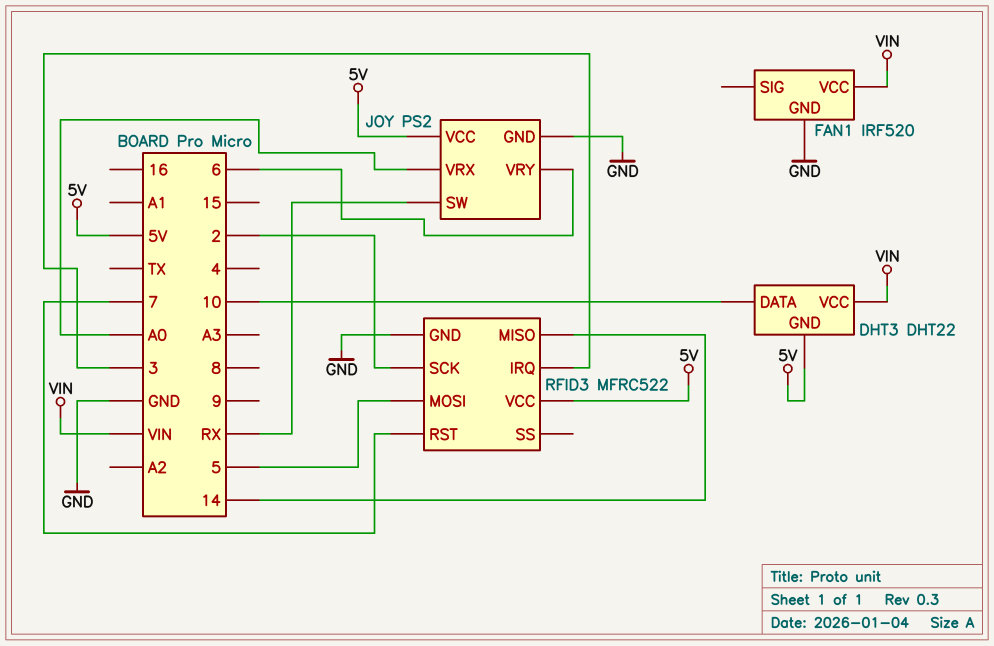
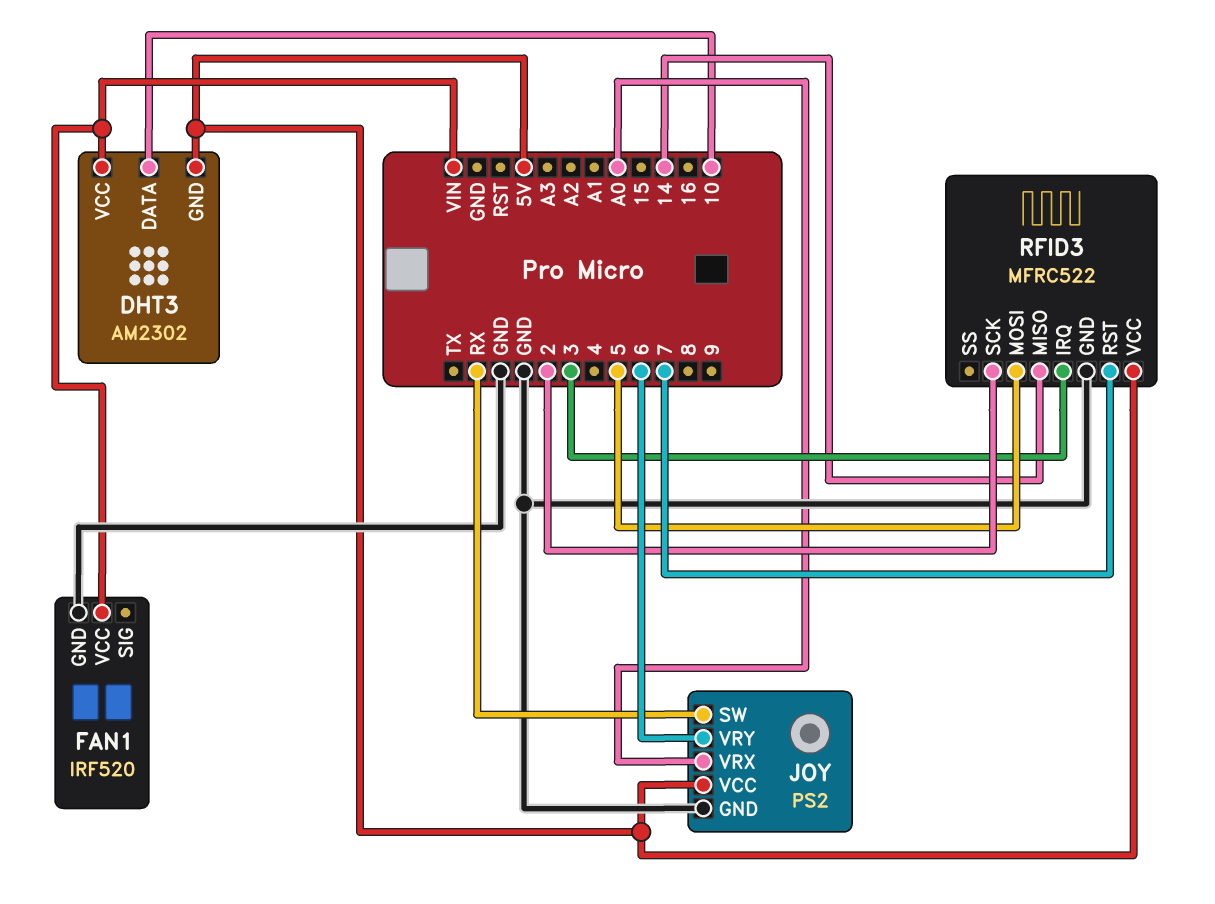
DHT3: DHT22 -> AM2302

